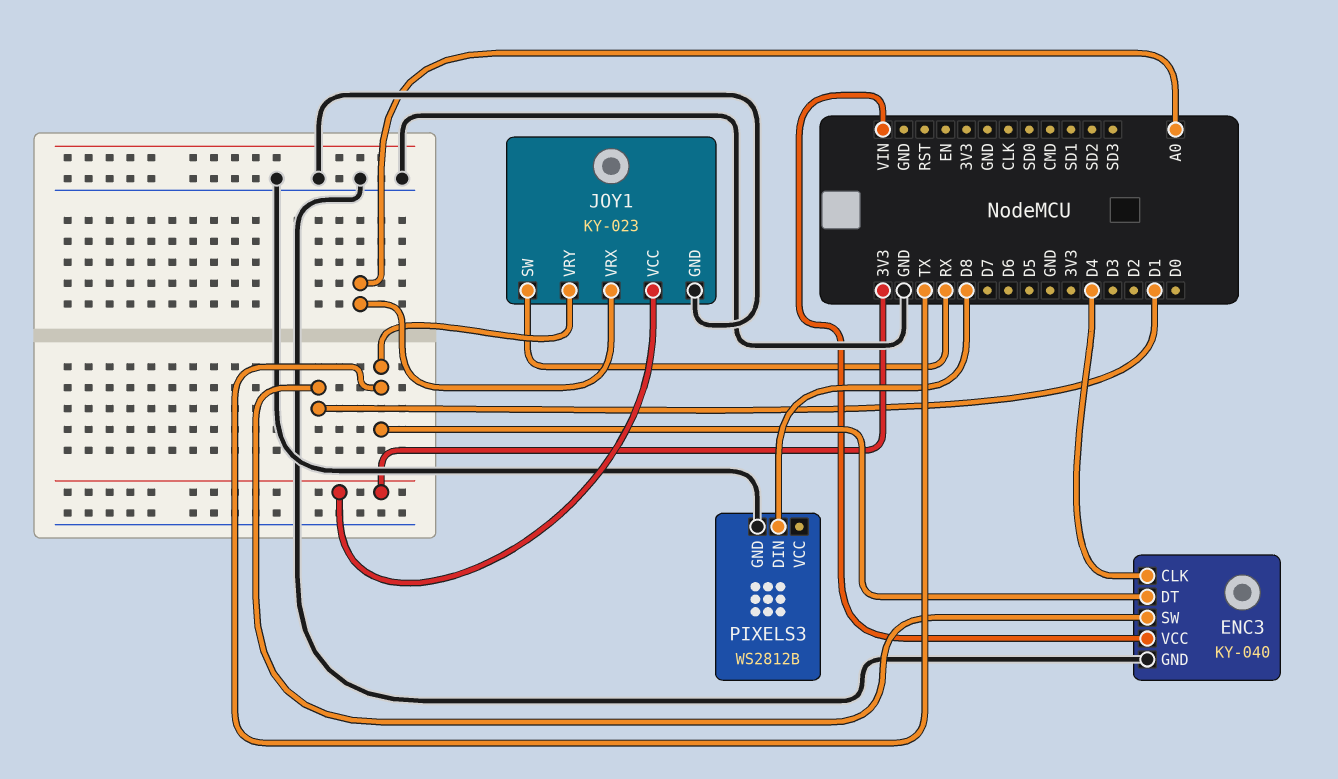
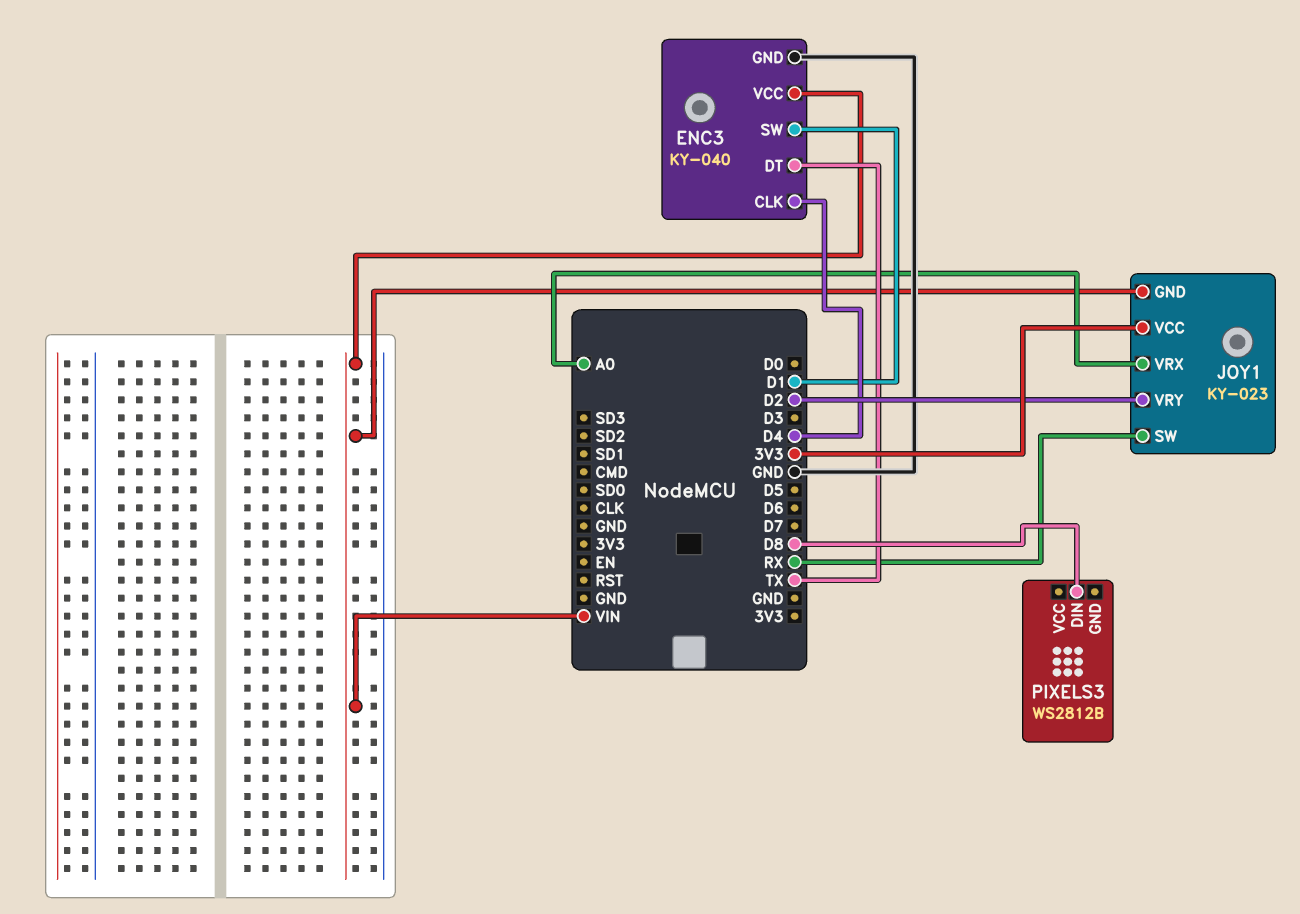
JOY1 pin GND: GND -> VIN
JOY1 pin VRY: TX -> D2
PIXELS3 pin GND: GND -> none

